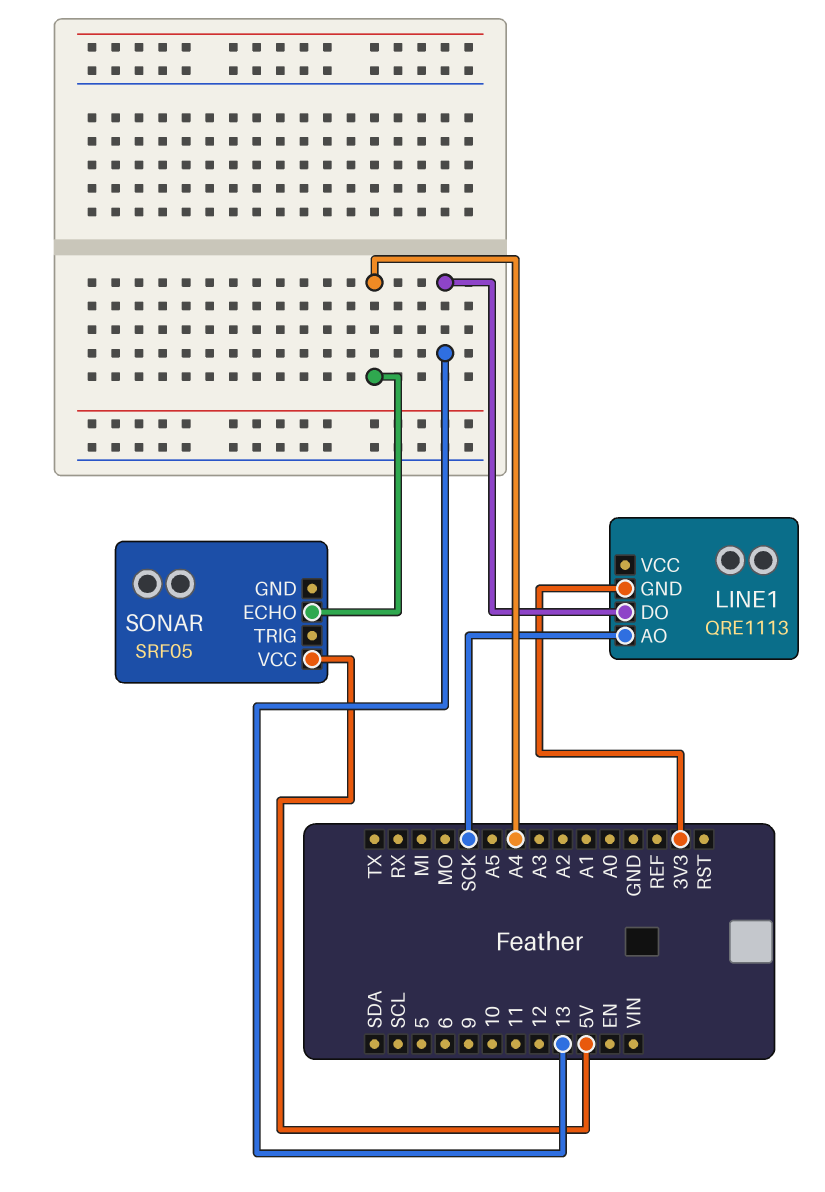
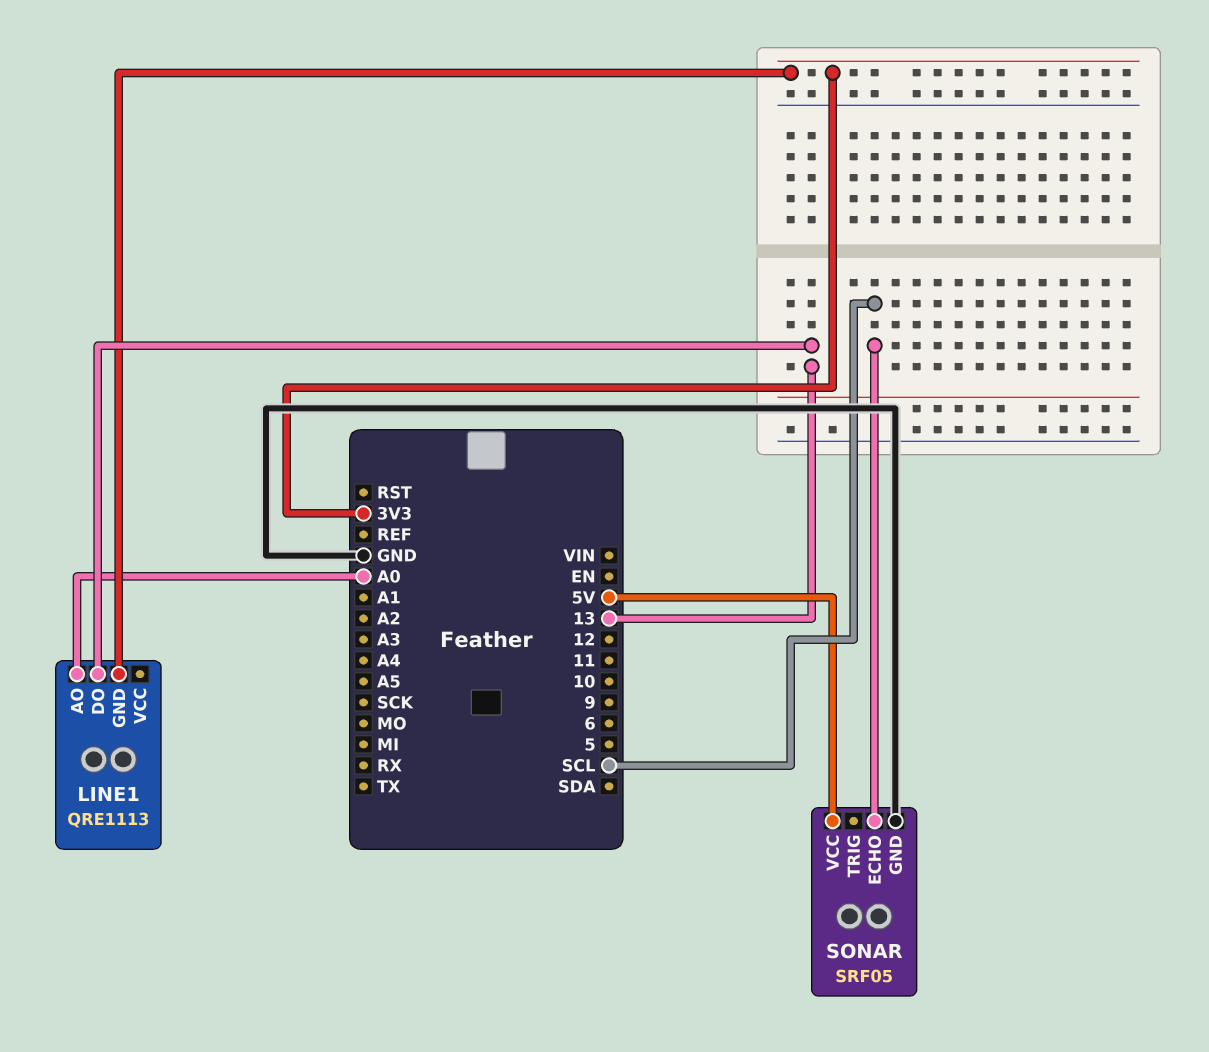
LINE1 pin AO: SCK -> A0
SONAR pin ECHO: A4 -> SCL
SONAR pin GND: none -> GND

